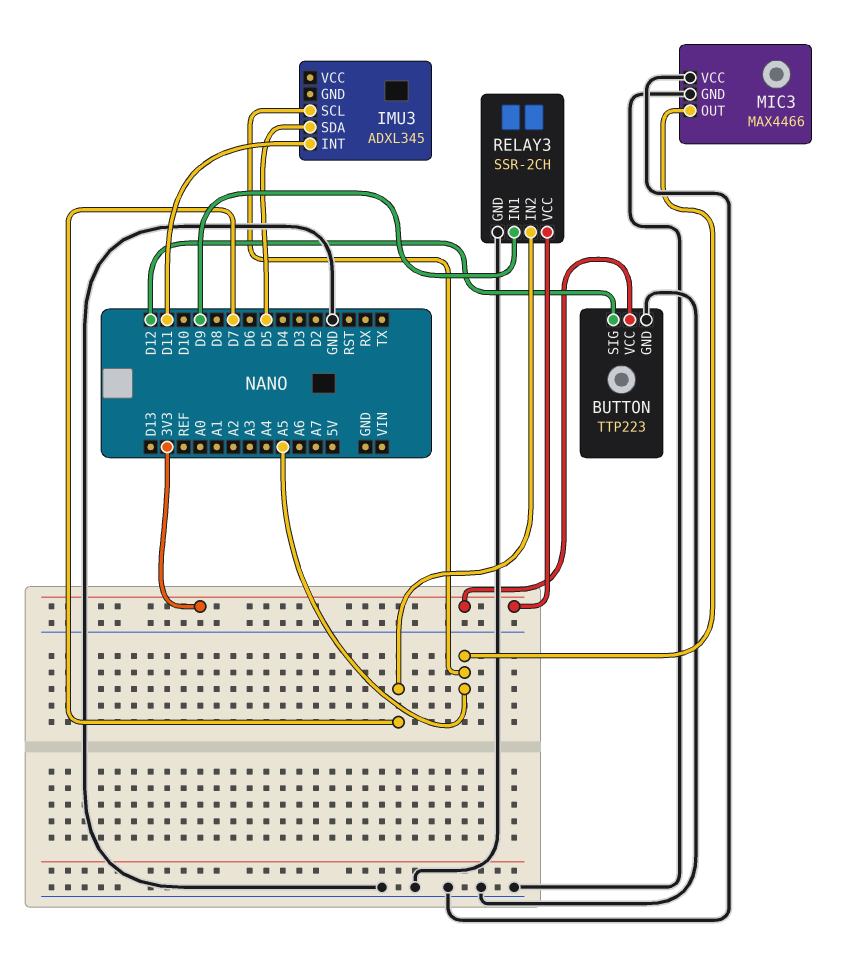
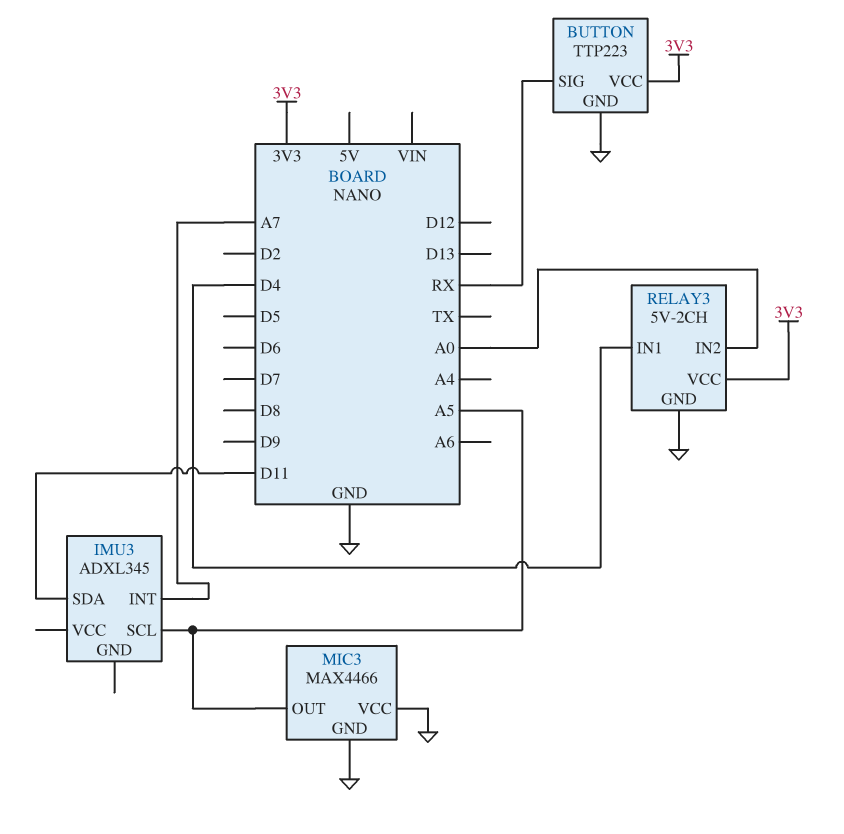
BUTTON pin SIG: D12 -> RX
IMU3 pin INT: D11 -> A7
IMU3 pin SDA: D5 -> D11
RELAY3: SSR-2CH -> 5V-2CH
RELAY3 pin IN1: D9 -> D4
RELAY3 pin IN2: D7 -> A0

